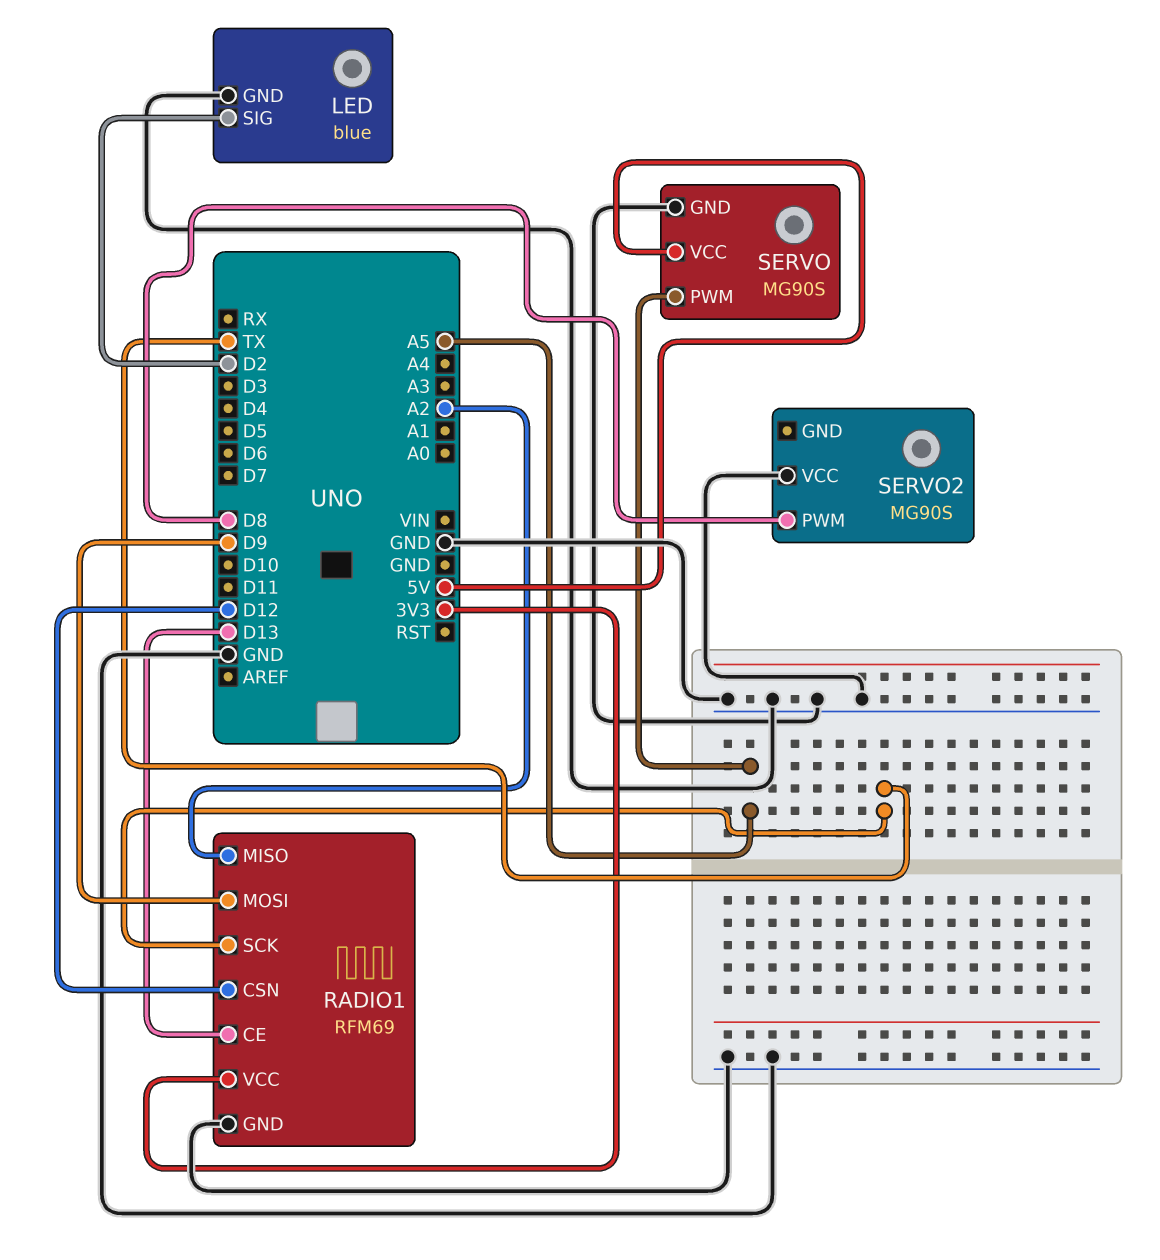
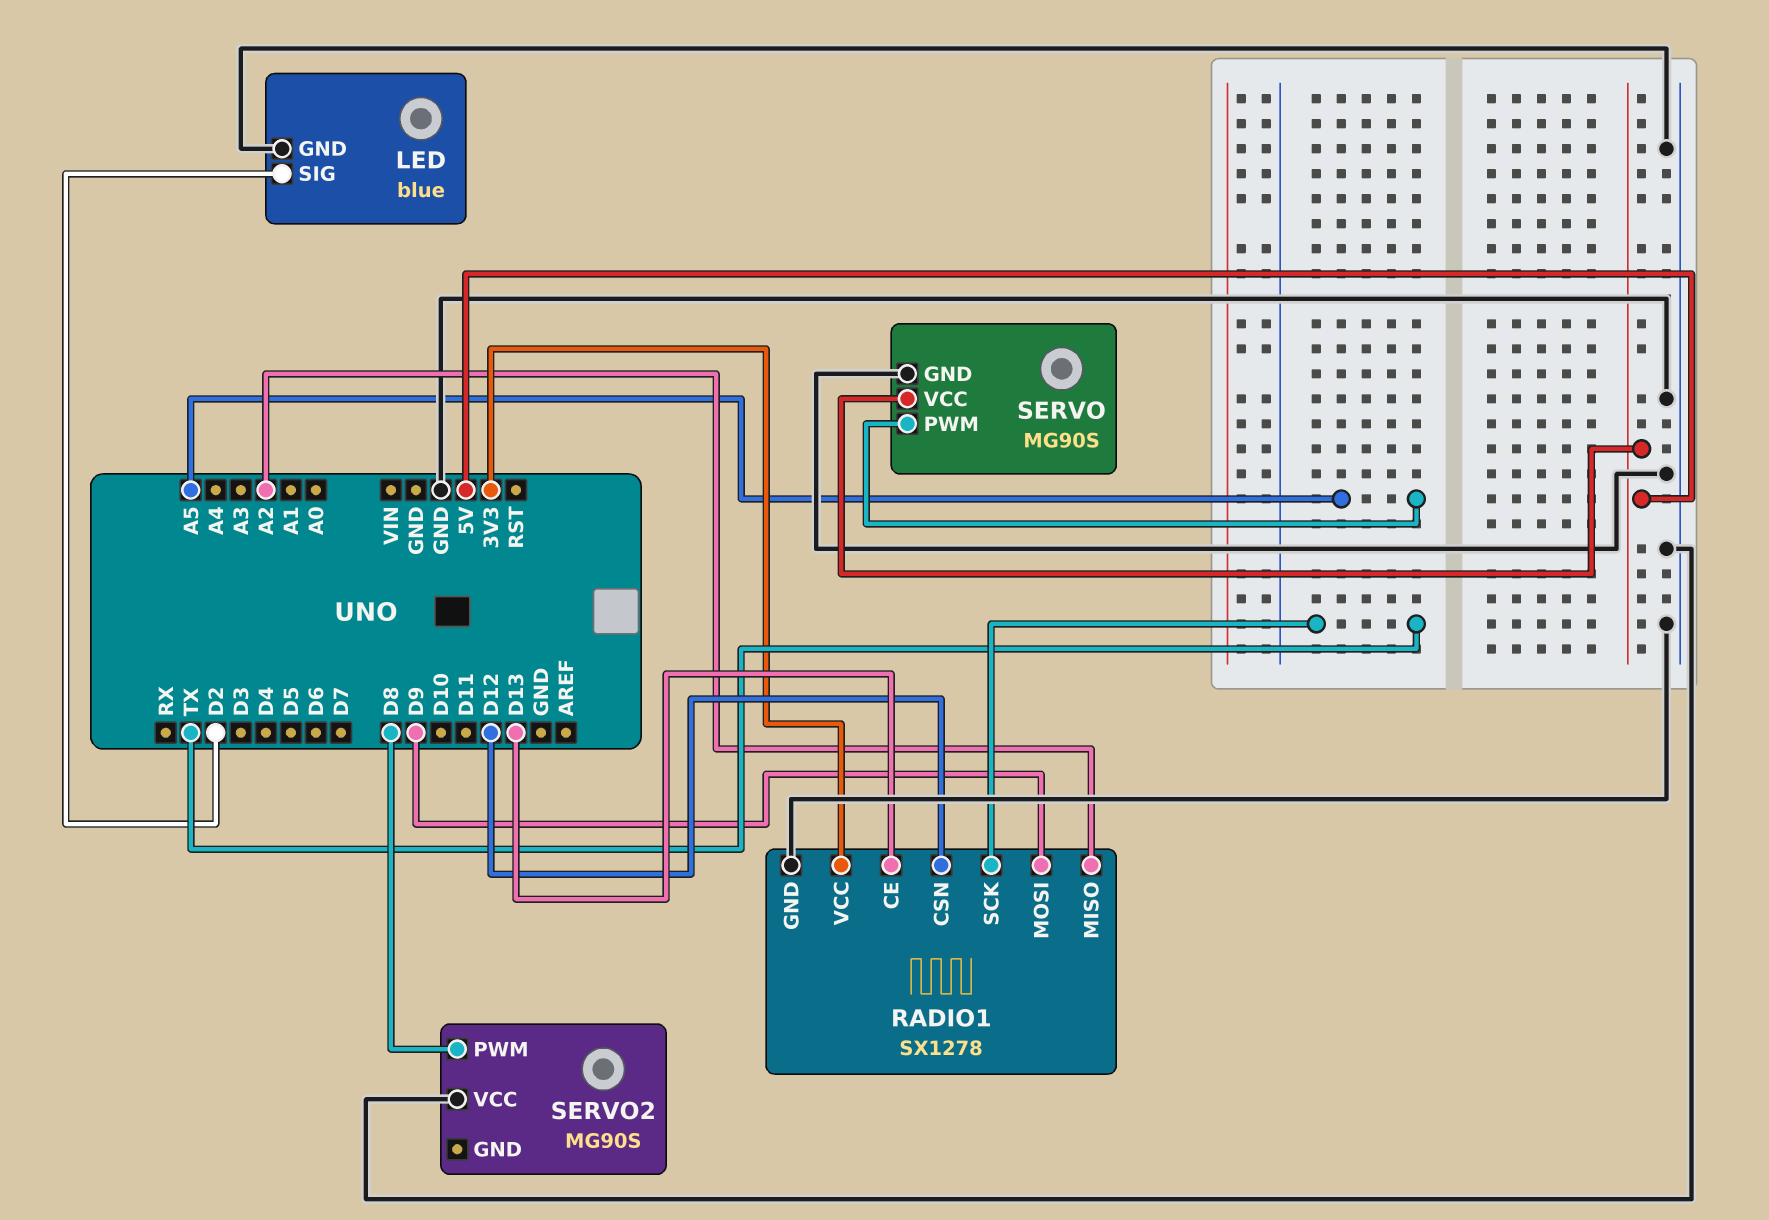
RADIO1: RFM69 -> SX1278

